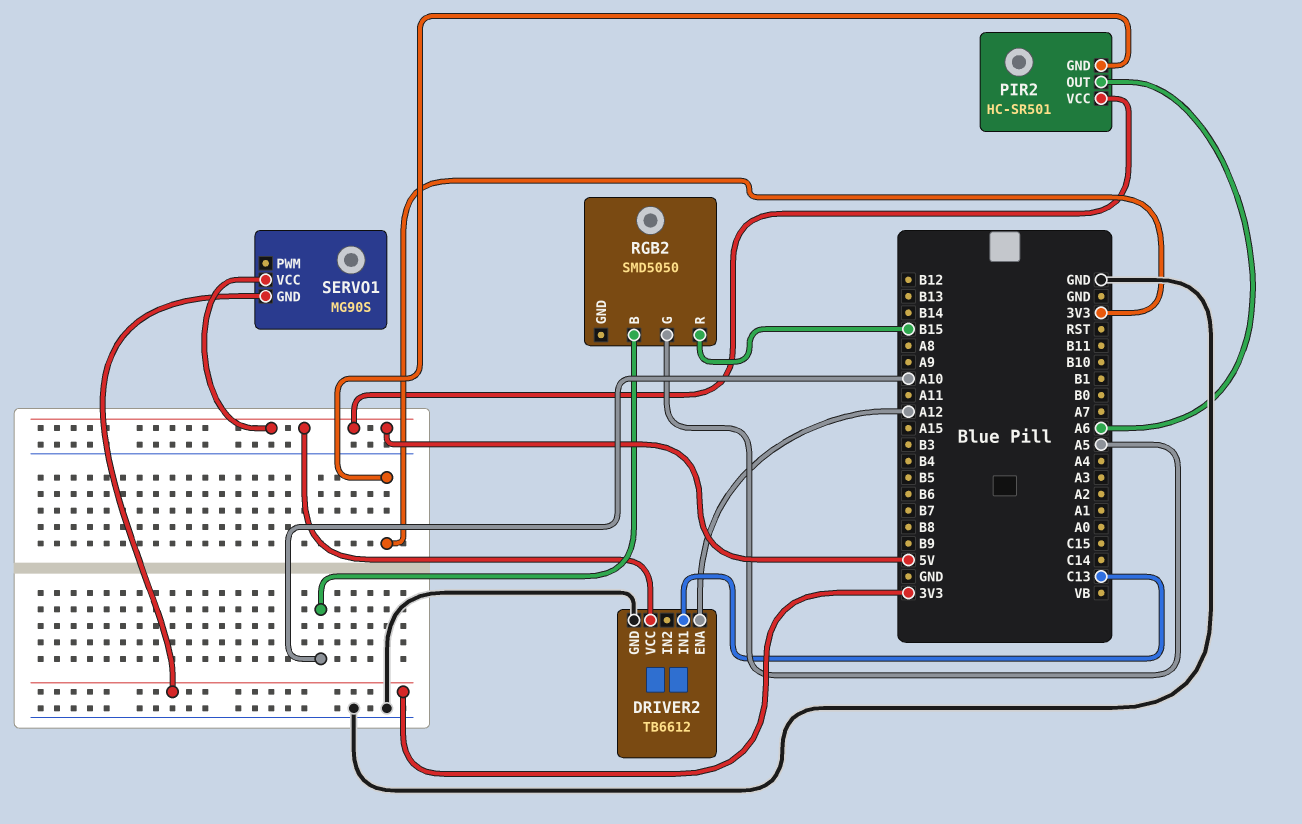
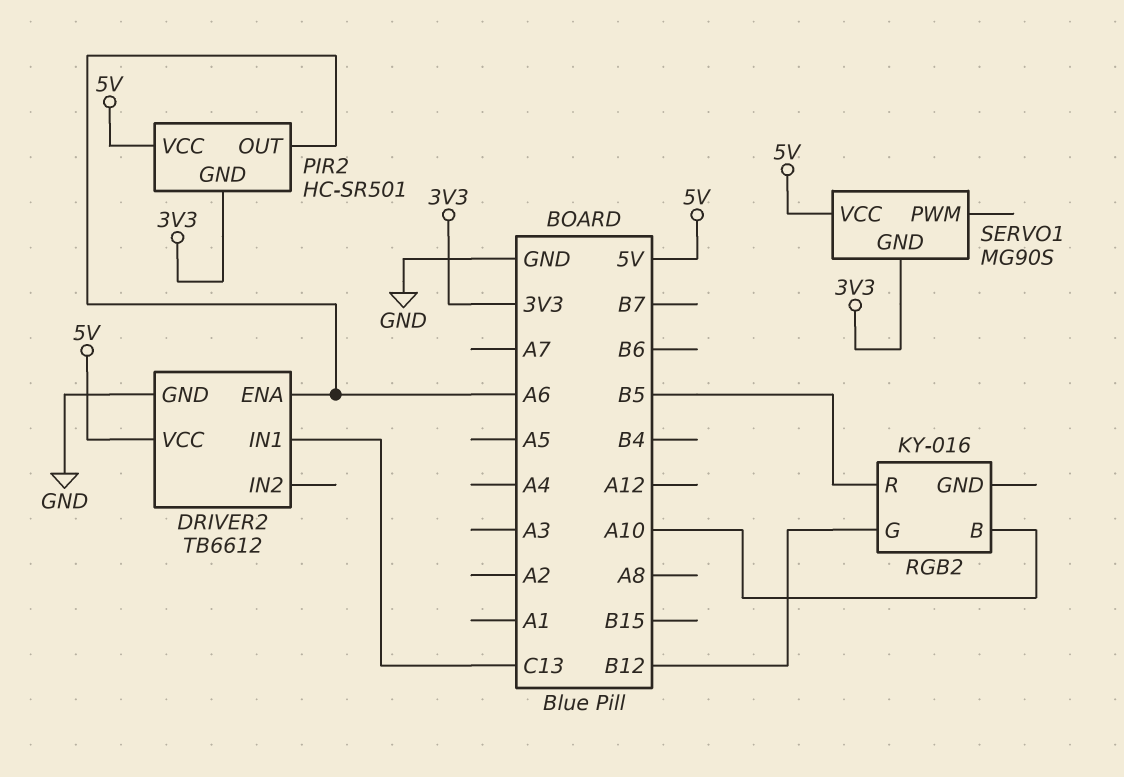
DRIVER2 pin ENA: A12 -> A6
RGB2: SMD5050 -> KY-016
RGB2 pin G: A5 -> B12
RGB2 pin R: B15 -> B5

